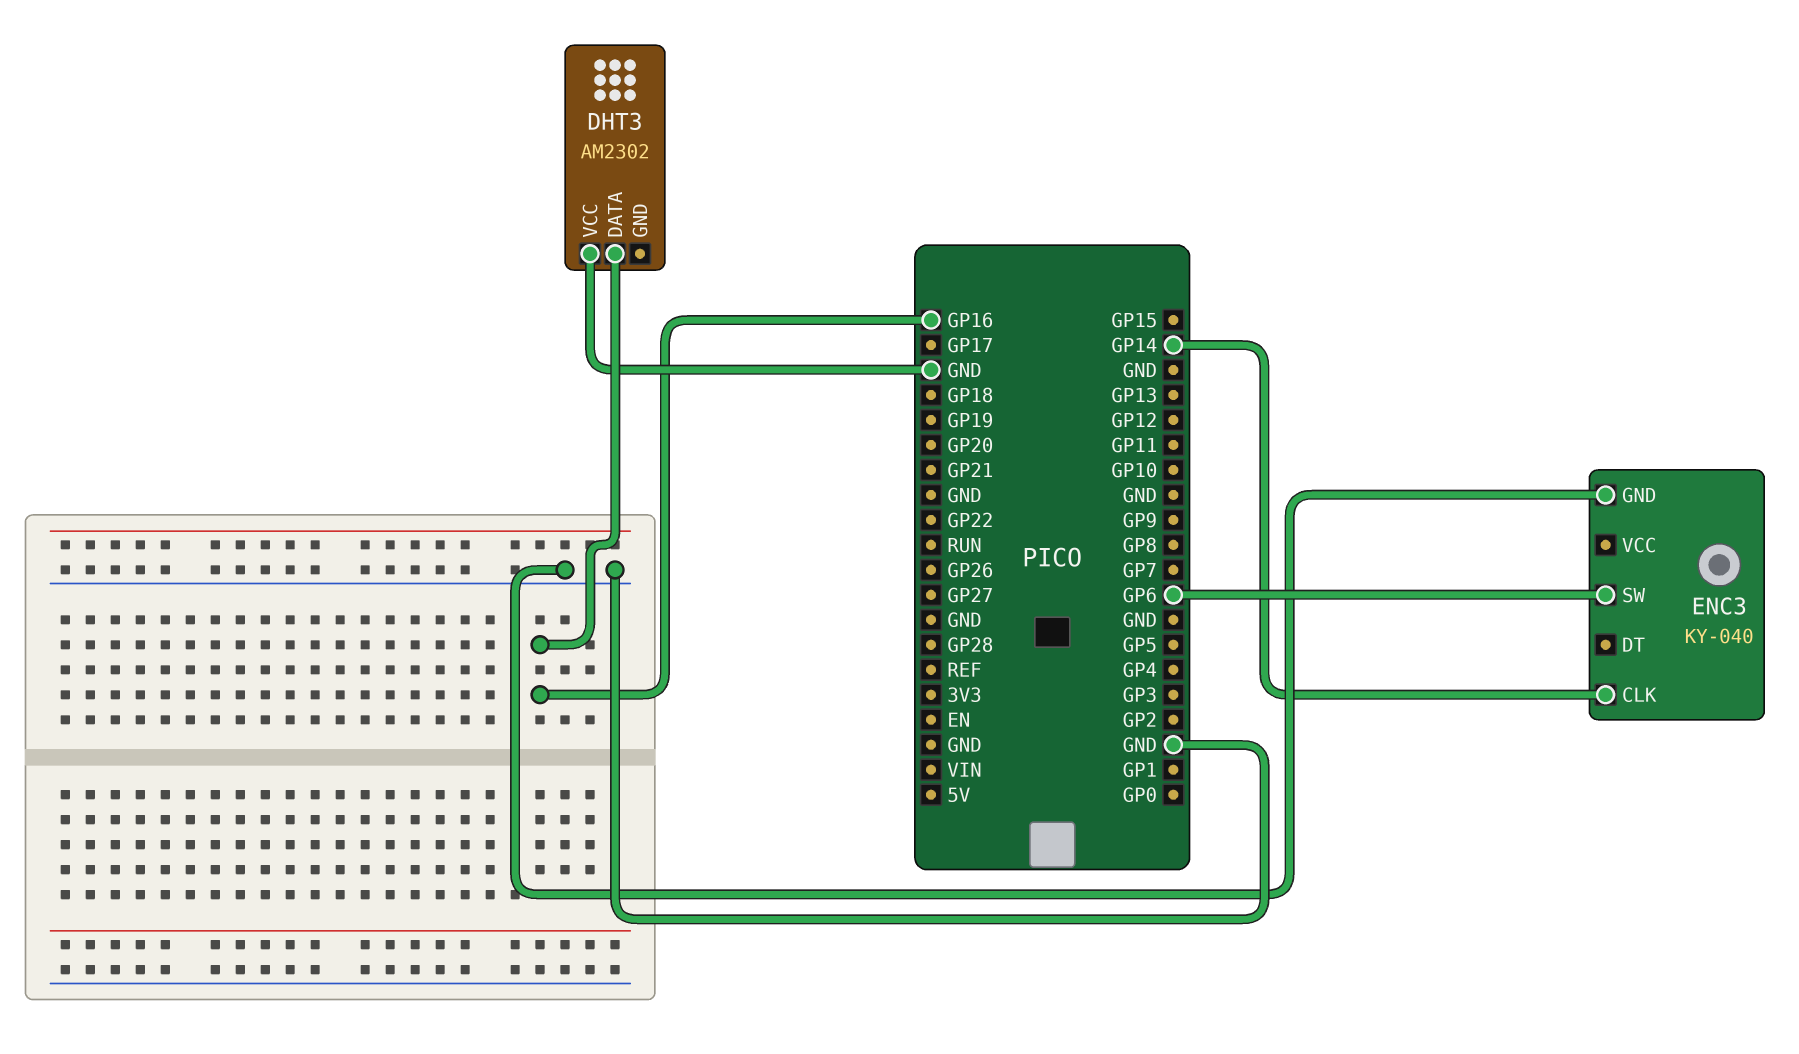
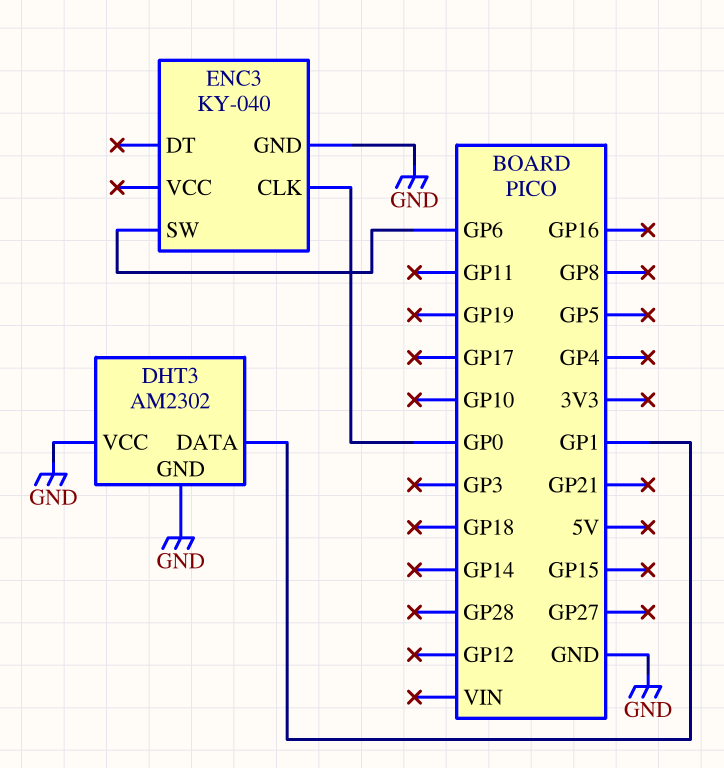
DHT3 pin DATA: GP16 -> GP1
DHT3 pin GND: none -> GND
ENC3 pin CLK: GP14 -> GP0

